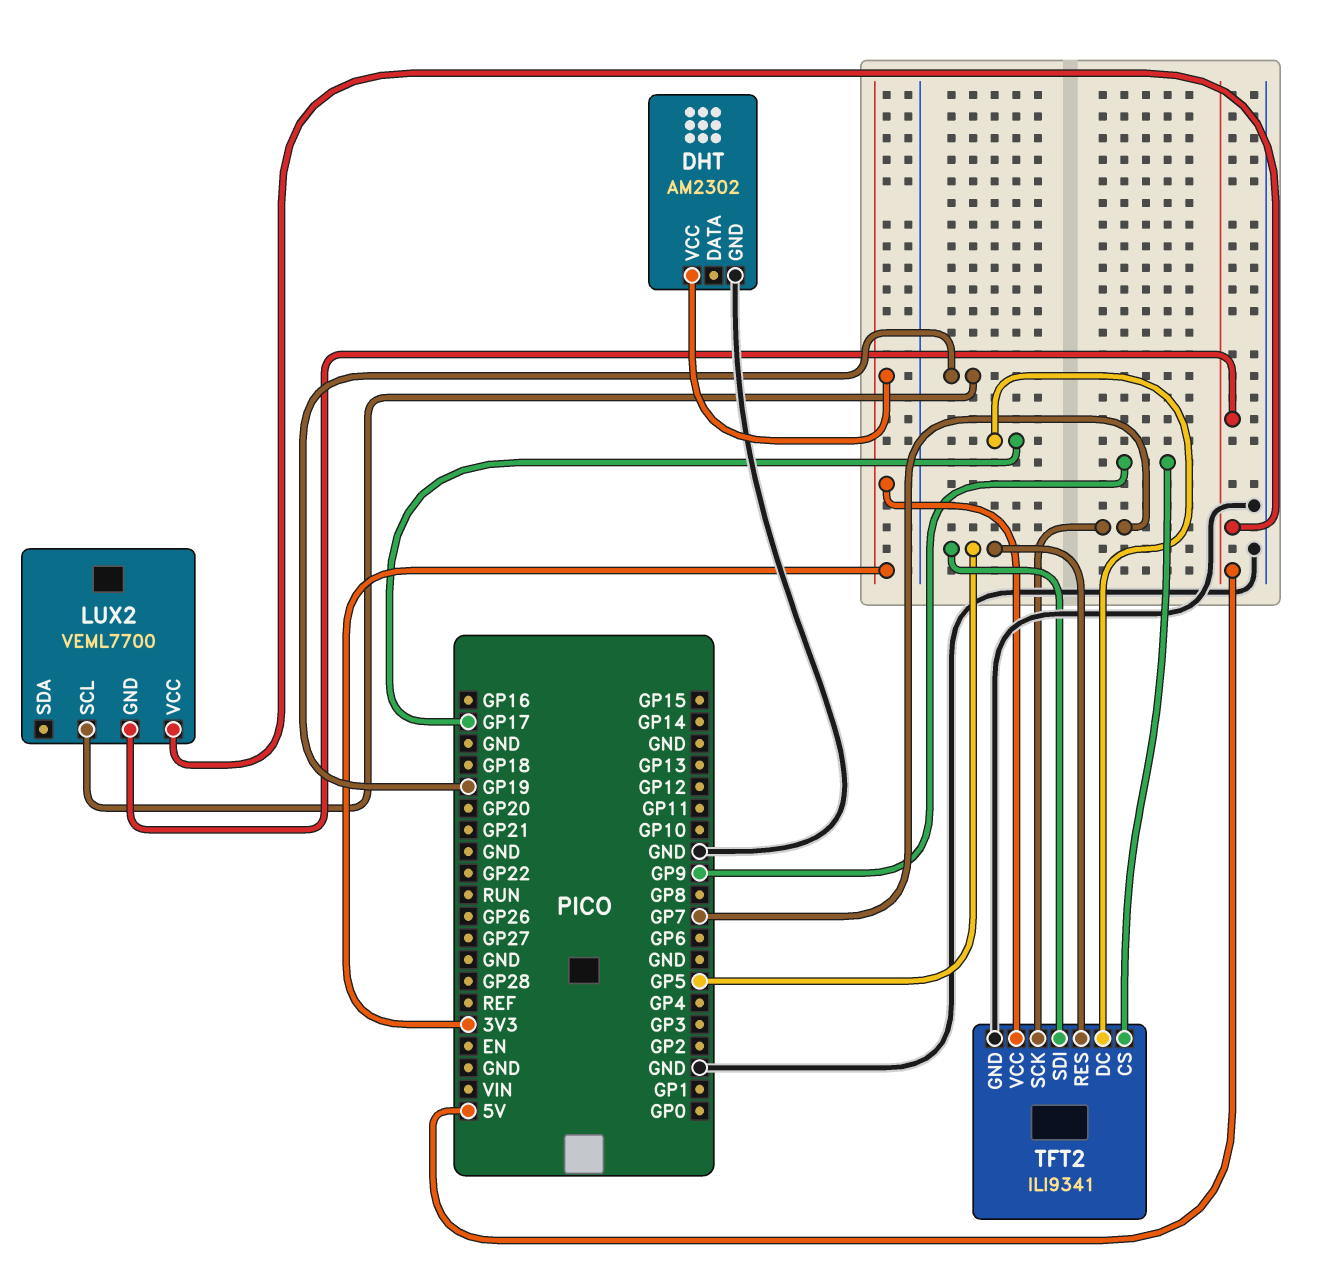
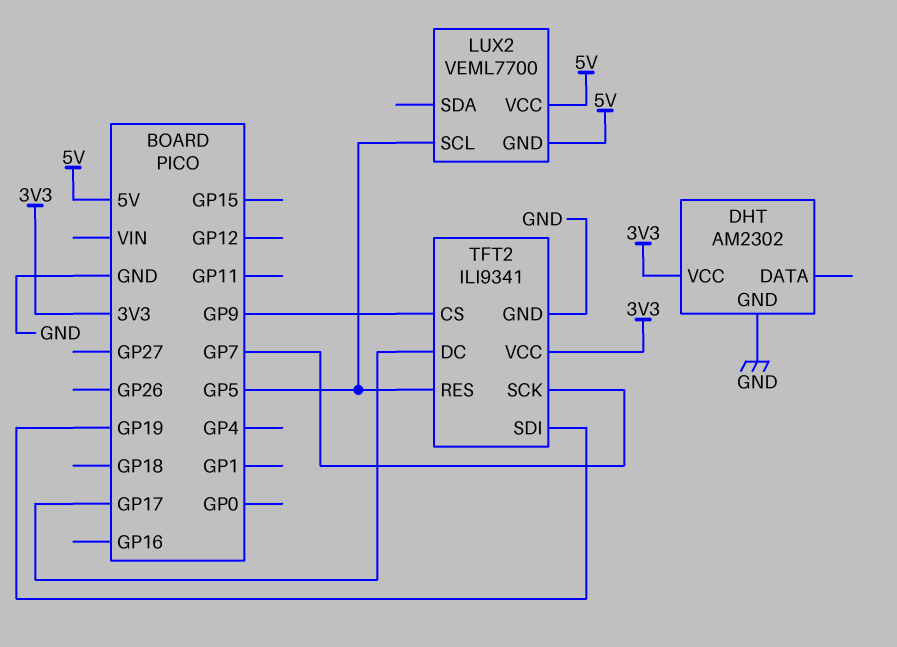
LUX2 pin SCL: GP19 -> GP5
TFT2 pin SDI: GP5 -> GP19

